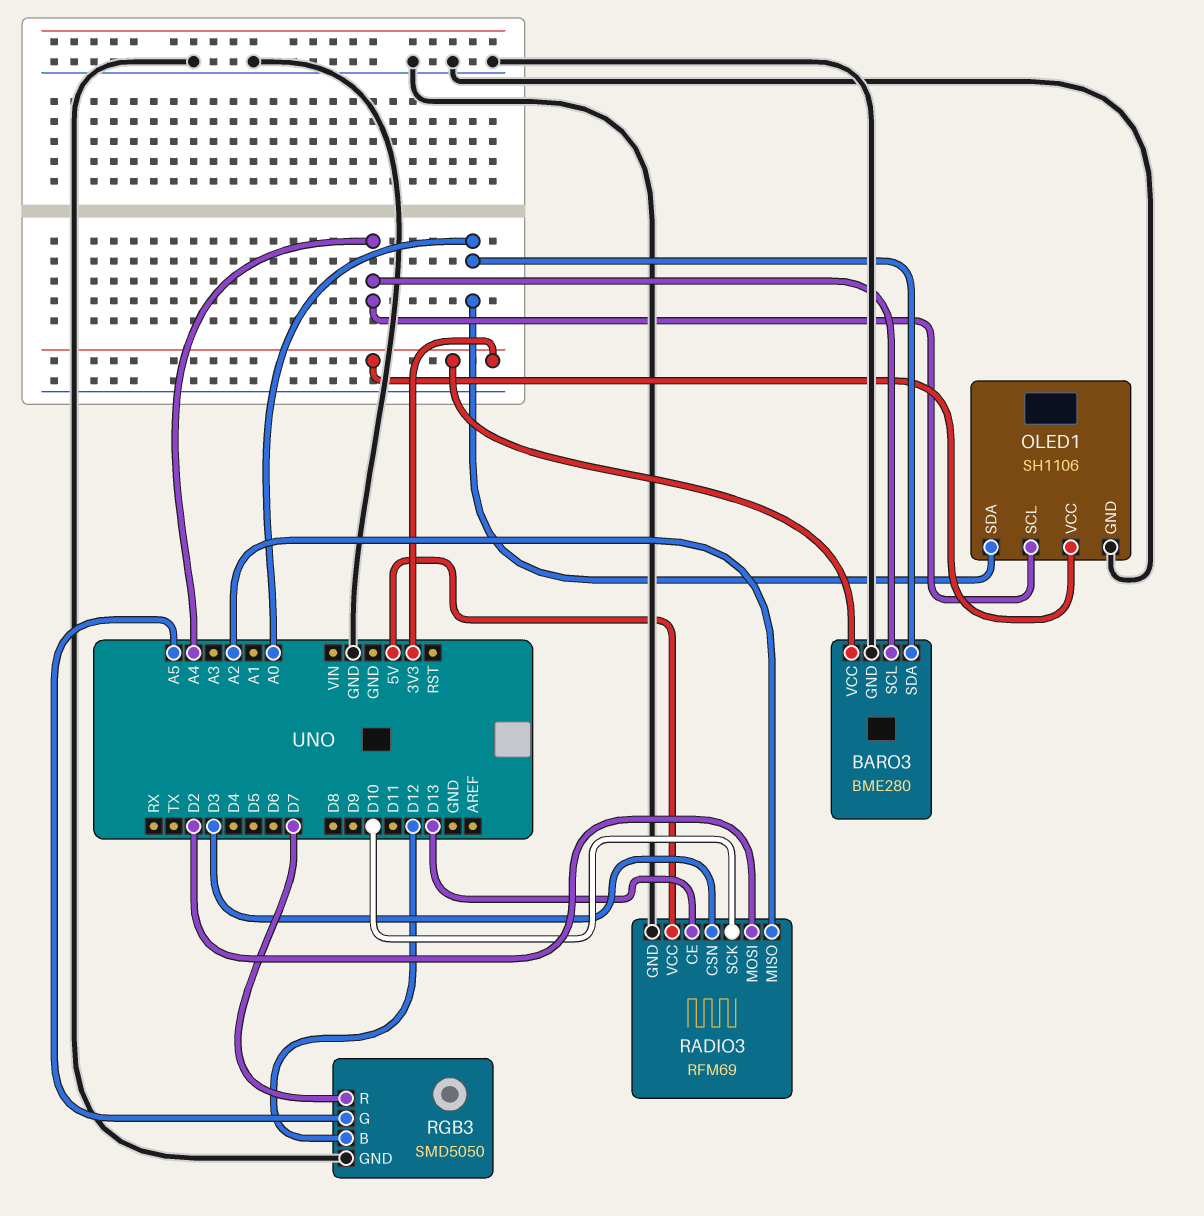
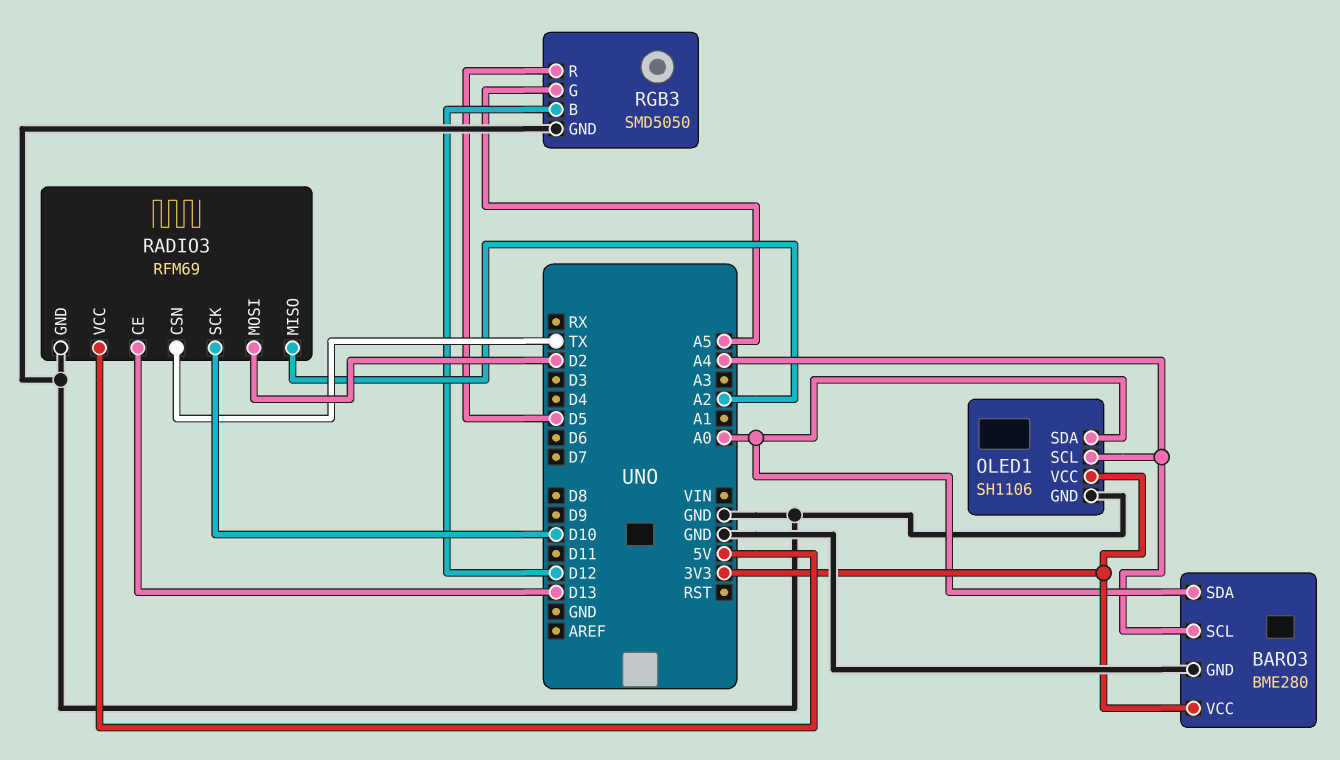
RADIO3 pin CSN: D3 -> TX
RGB3 pin R: D7 -> D5

